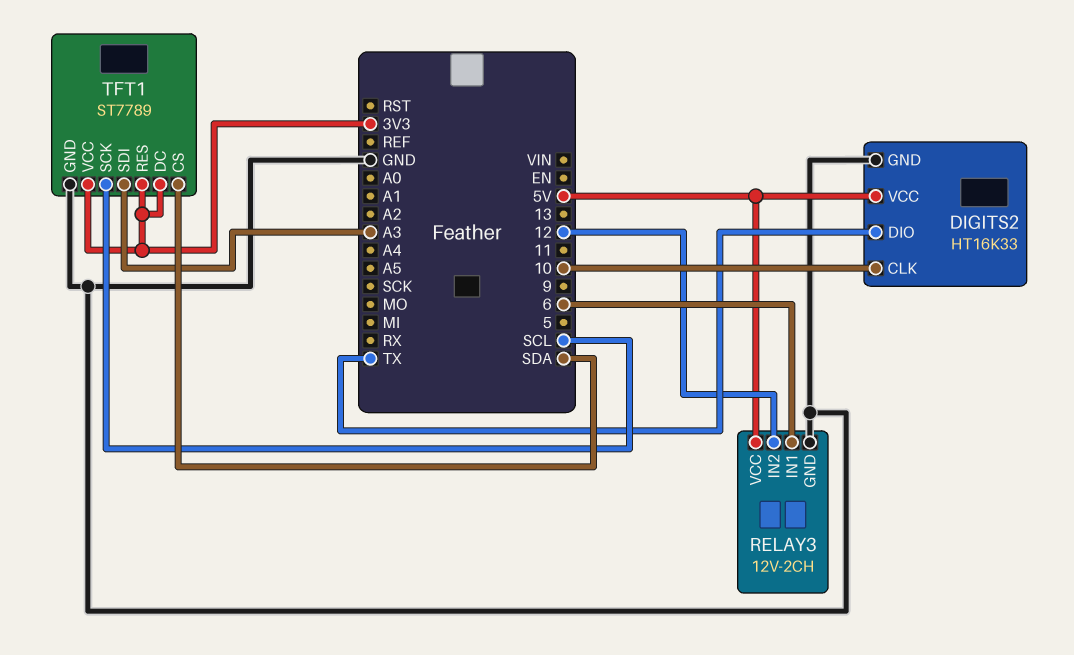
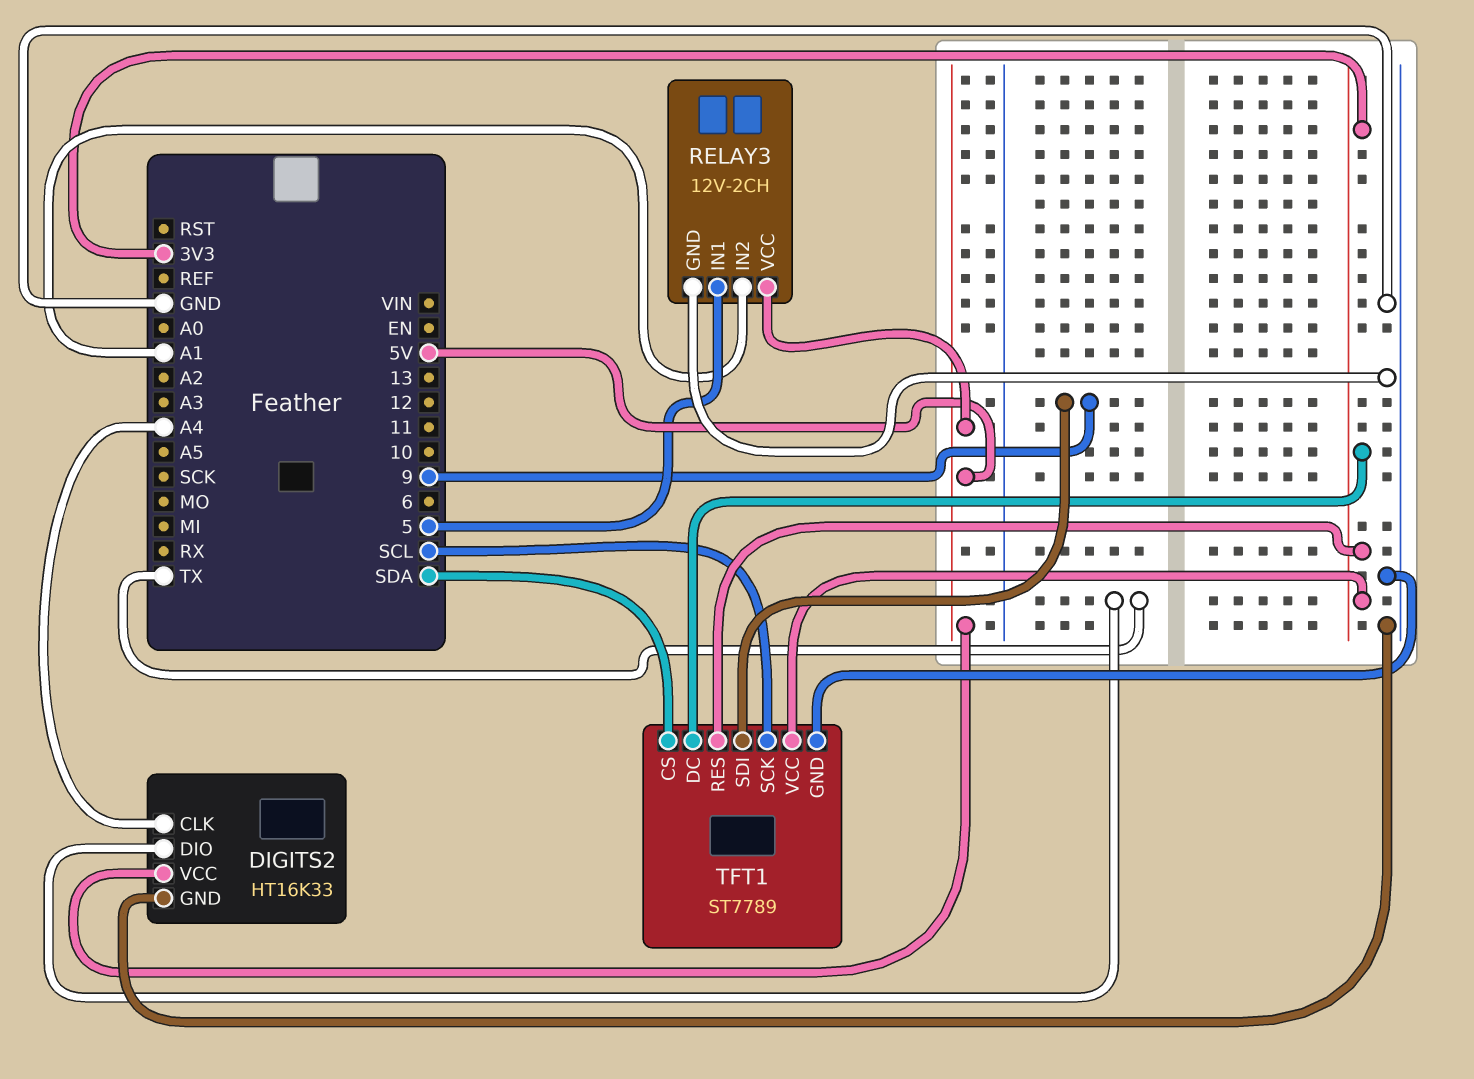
DIGITS2 pin CLK: 10 -> A4
RELAY3 pin IN1: 6 -> 5
RELAY3 pin IN2: 12 -> A1
TFT1 pin SDI: A3 -> 9

